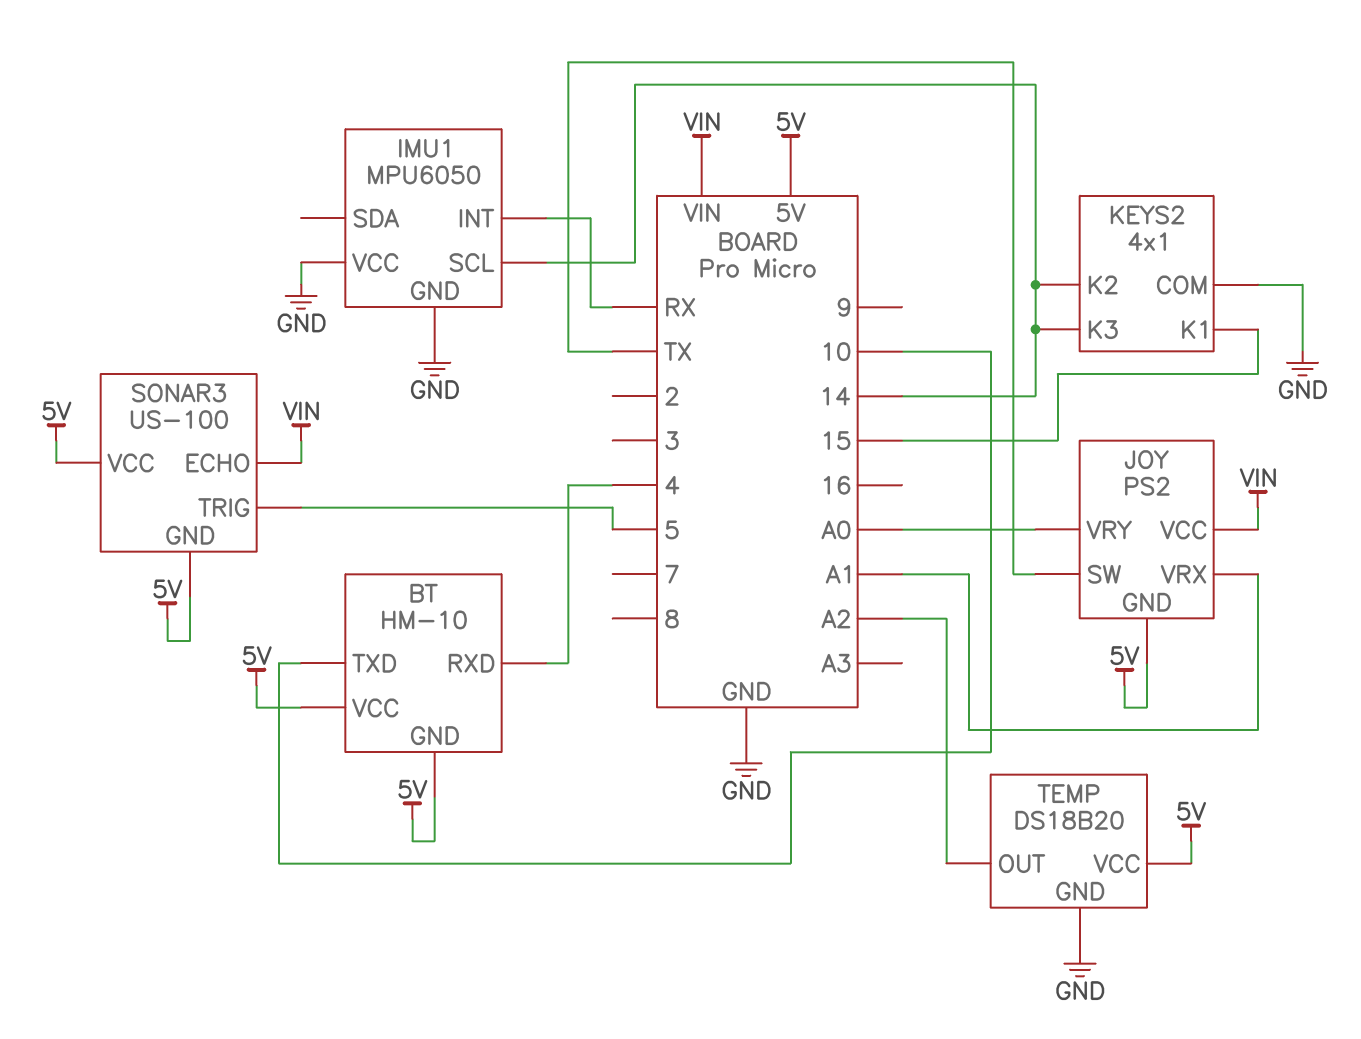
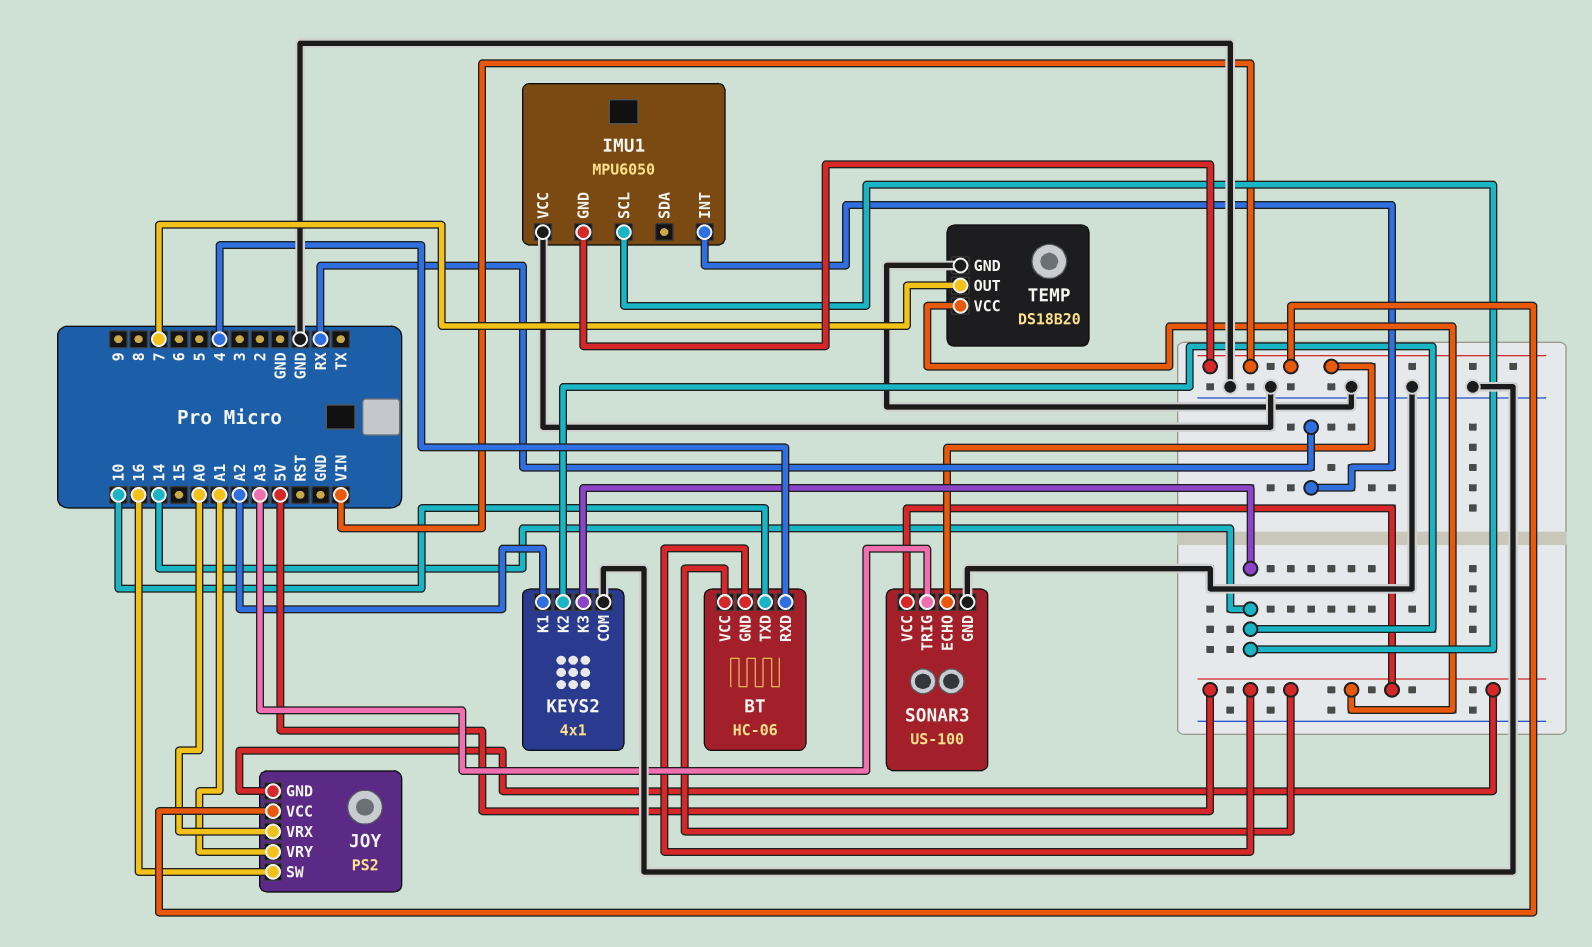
BT: HM-10 -> HC-06
IMU1 pin GND: GND -> VIN
JOY pin SW: TX -> 16
JOY pin VRX: A1 -> A0
JOY pin VRY: A0 -> A1
KEYS2 pin K1: 15 -> A2
SONAR3 pin GND: 5V -> GND
SONAR3 pin TRIG: 5 -> A3
TEMP pin OUT: A2 -> 7

